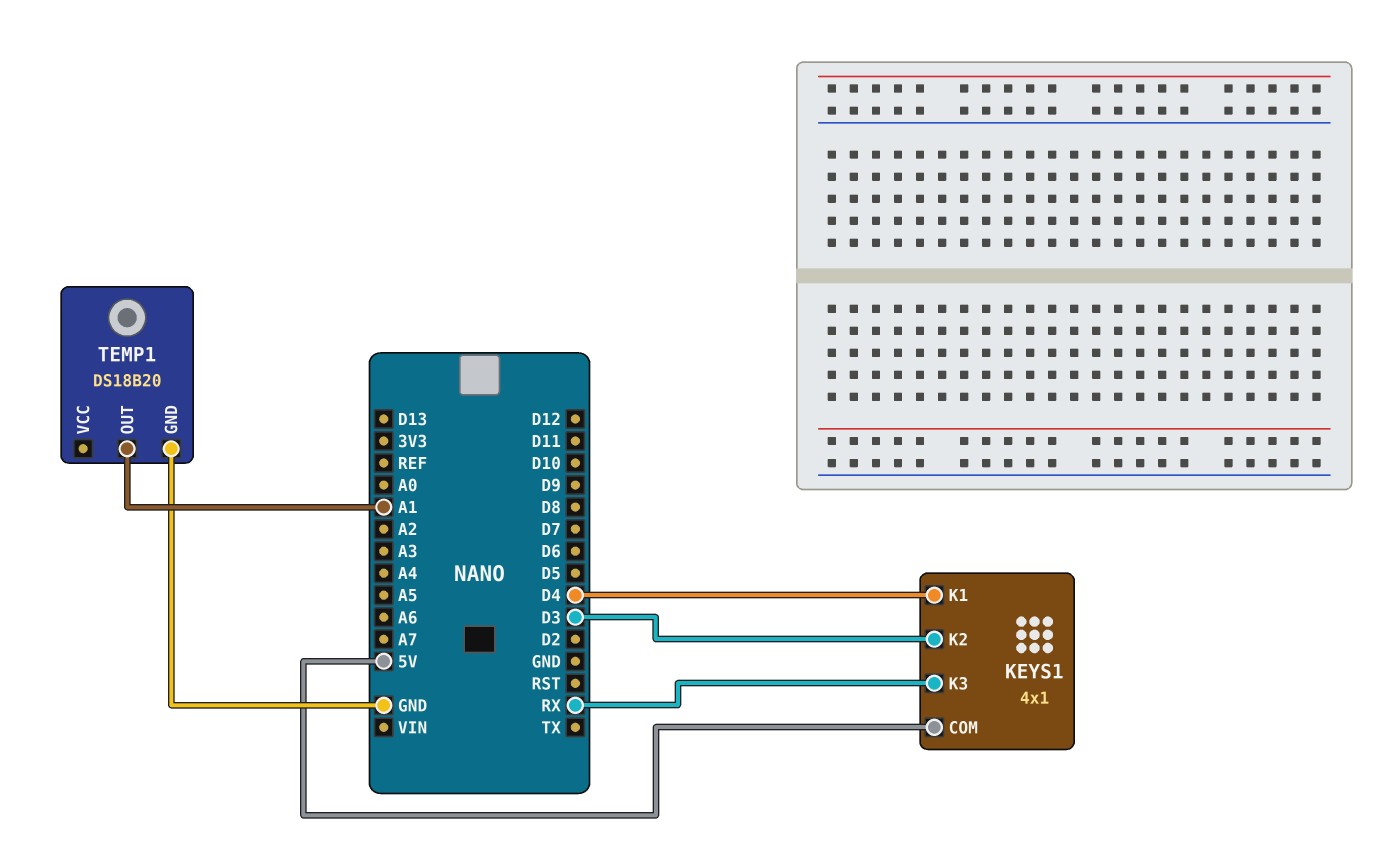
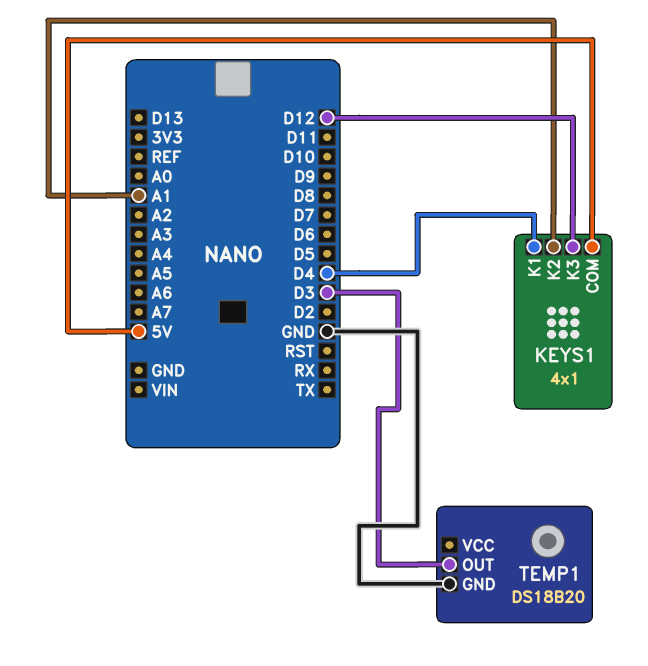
KEYS1 pin K2: D3 -> A1
KEYS1 pin K3: RX -> D12
TEMP1 pin OUT: A1 -> D3

